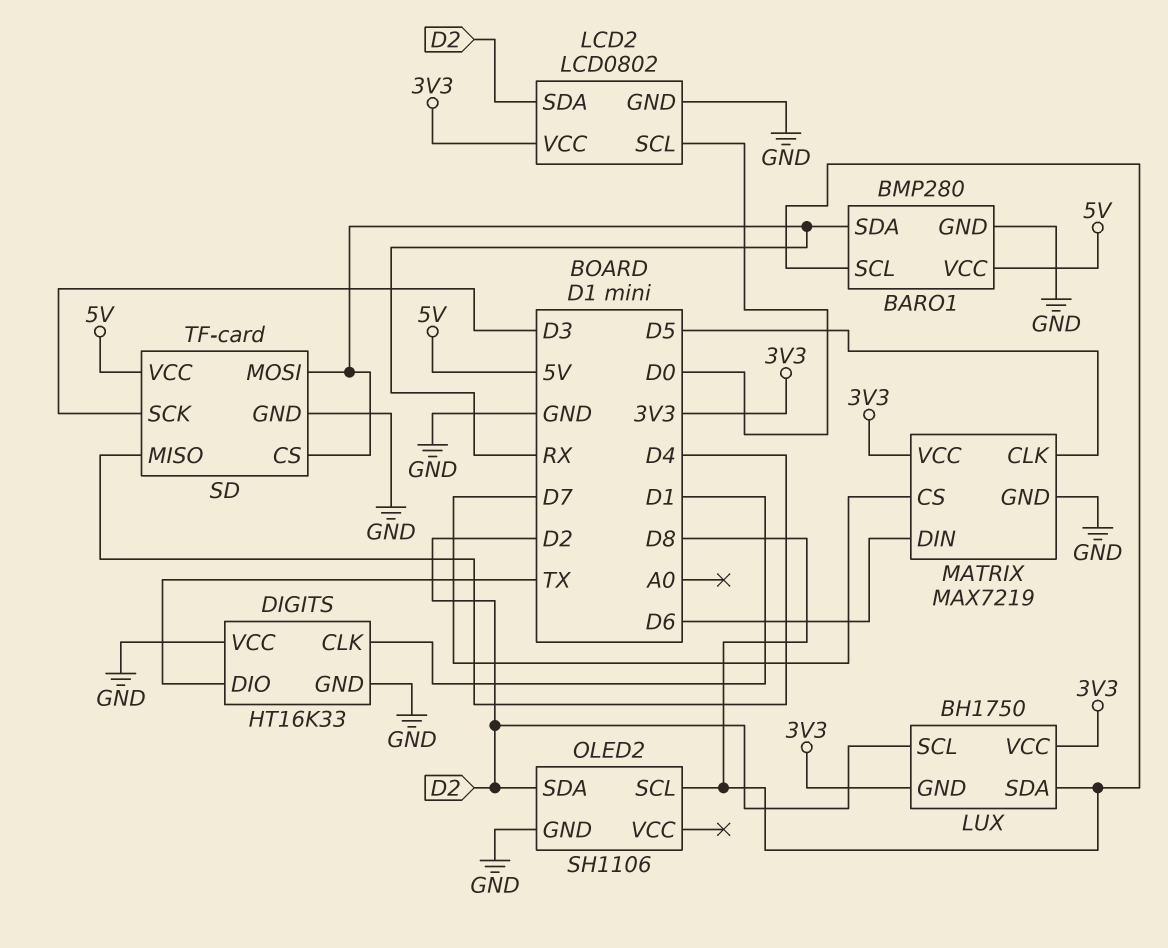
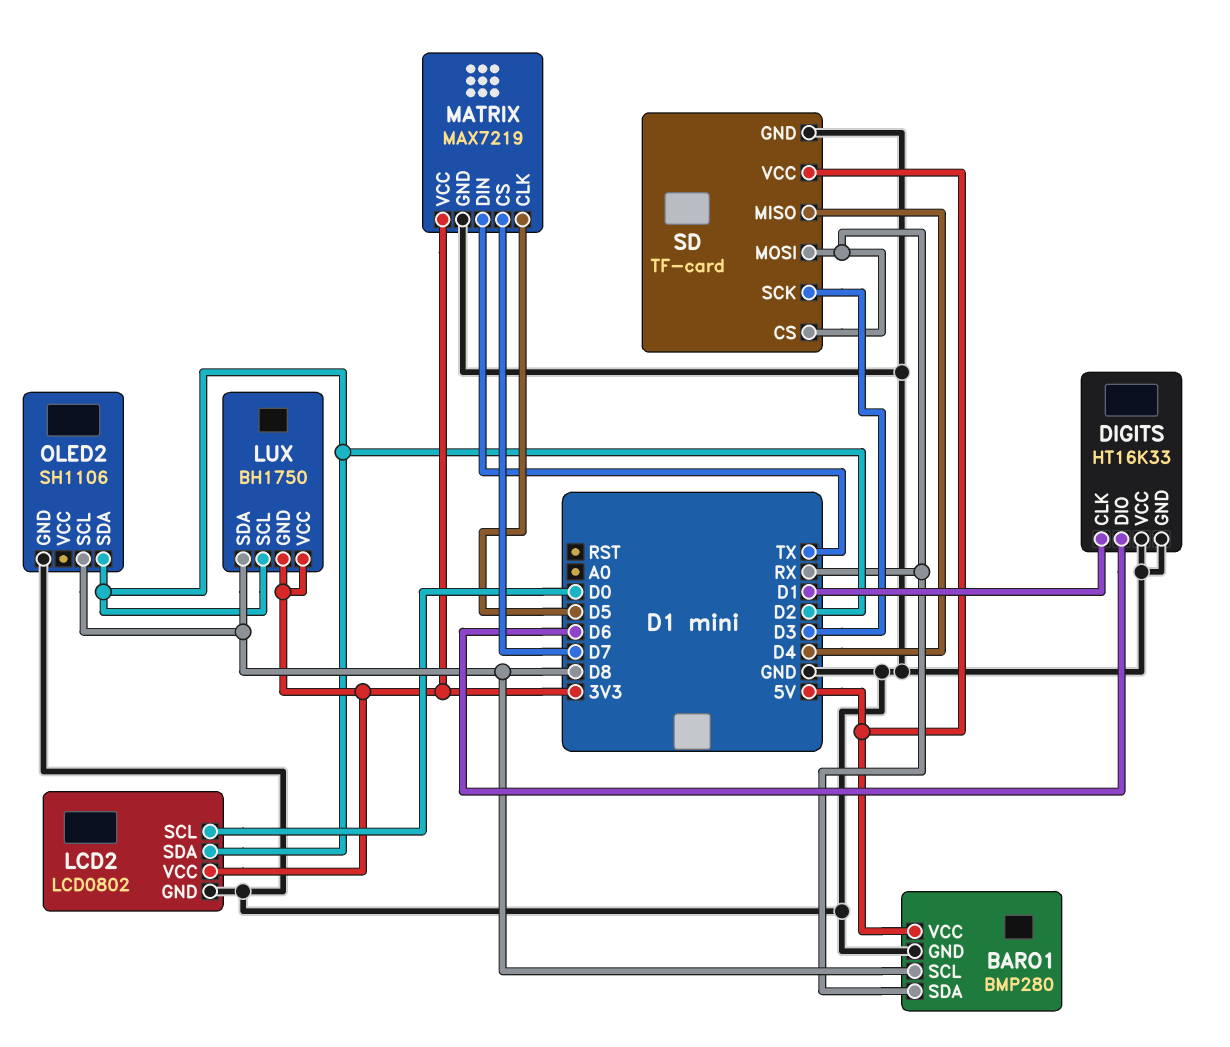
DIGITS pin DIO: TX -> D6
MATRIX pin DIN: D6 -> TX

